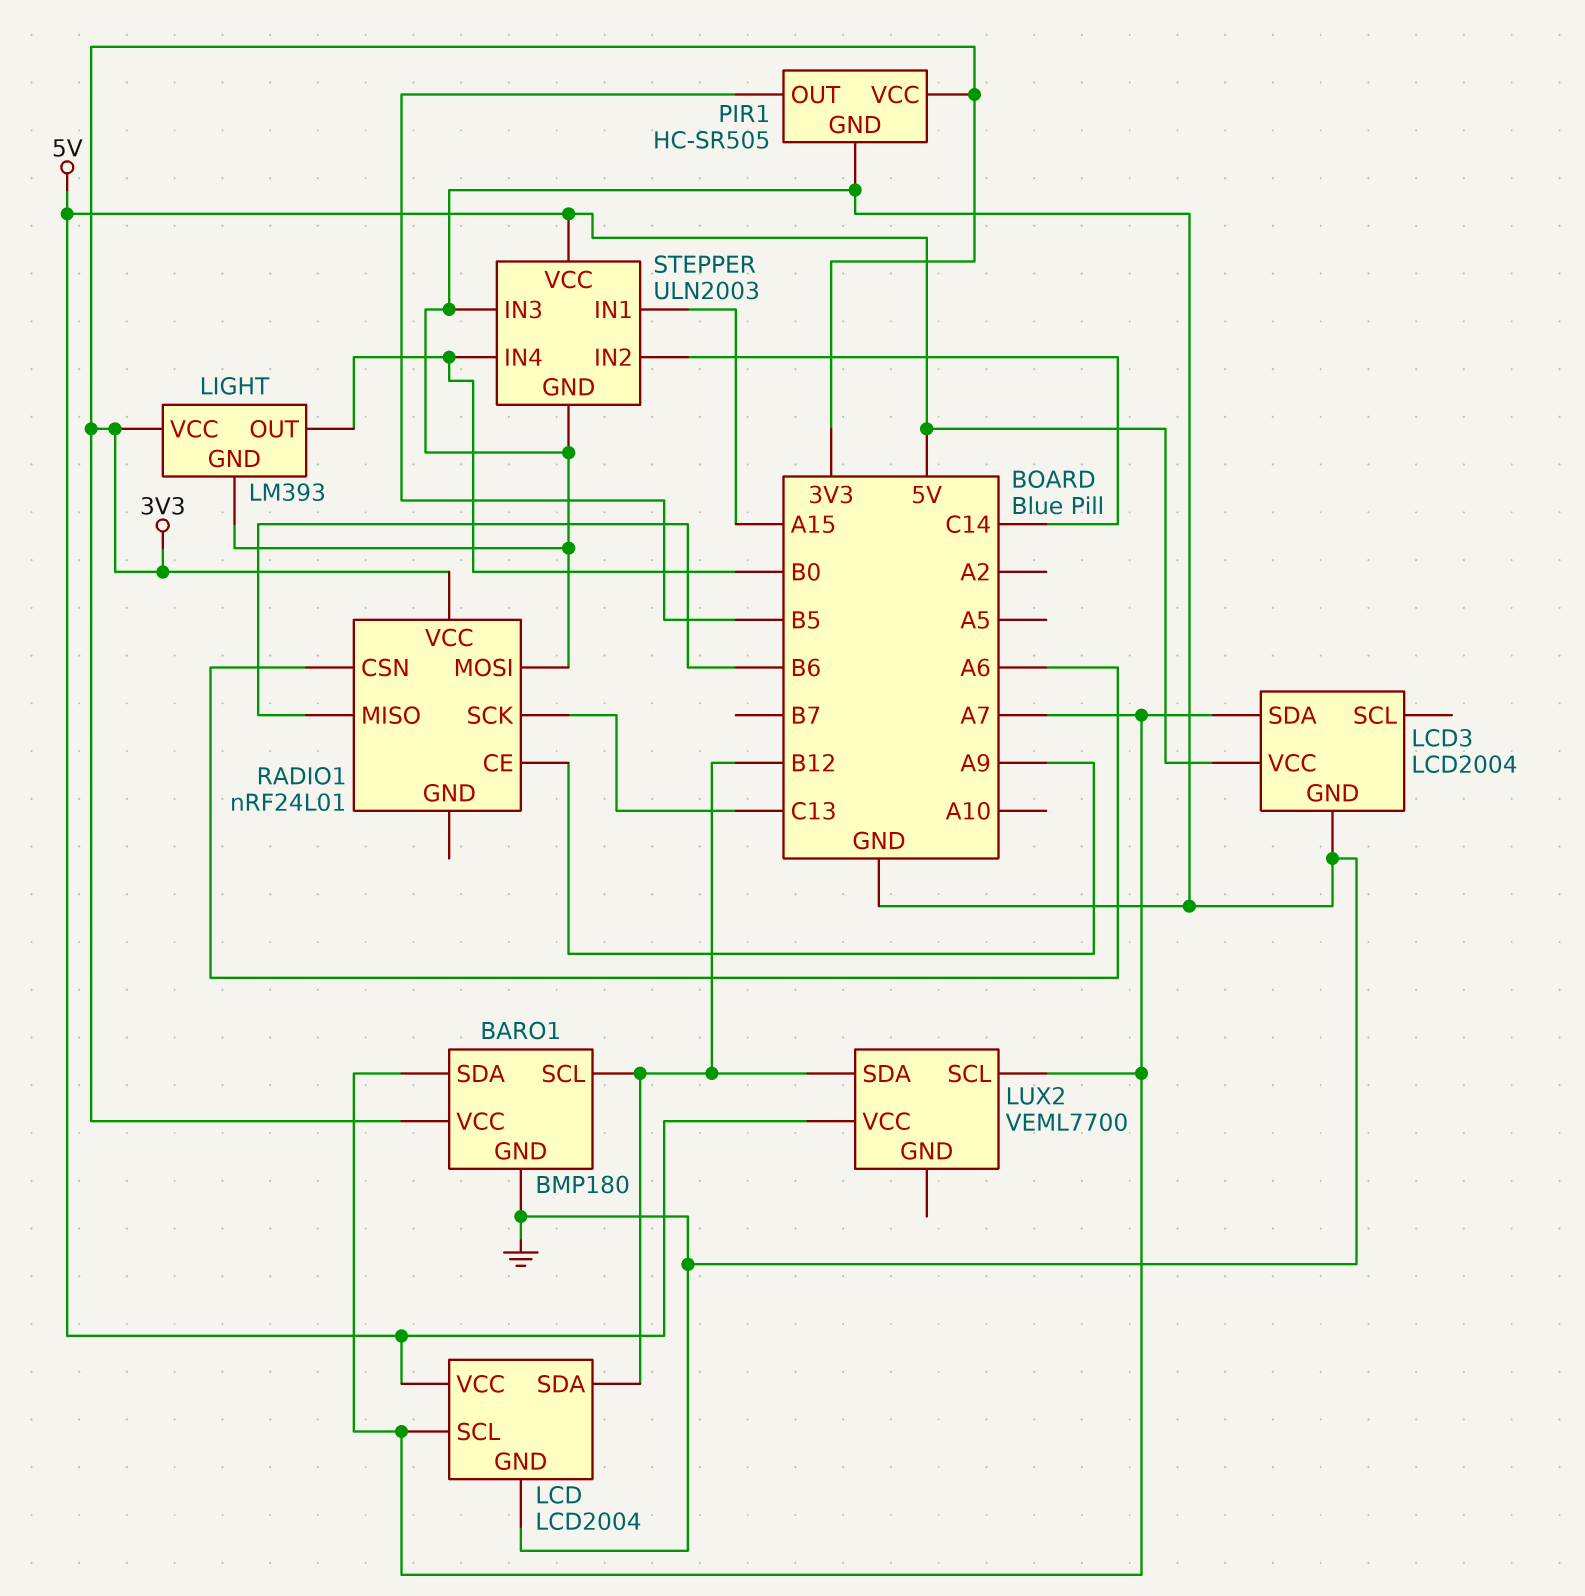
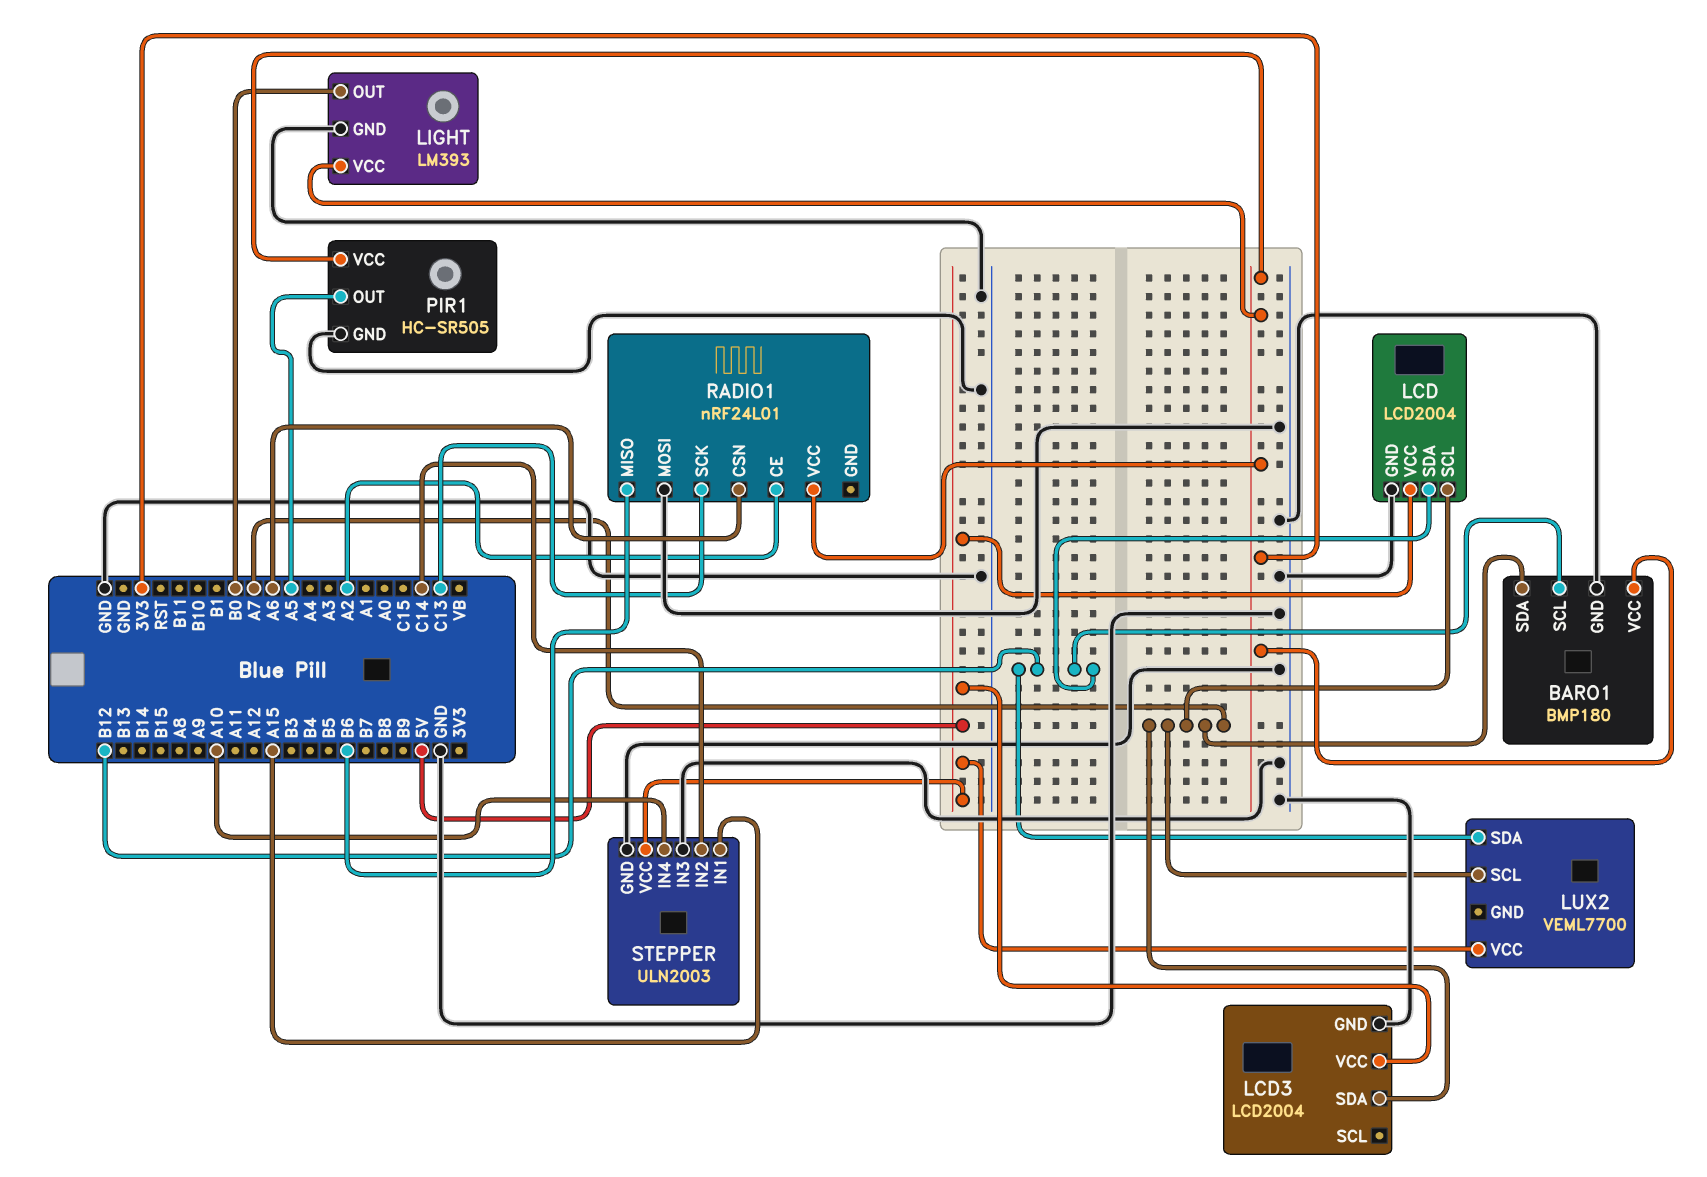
PIR1 pin OUT: B5 -> A5
RADIO1 pin CE: A9 -> A2
STEPPER pin IN4: B0 -> A10

